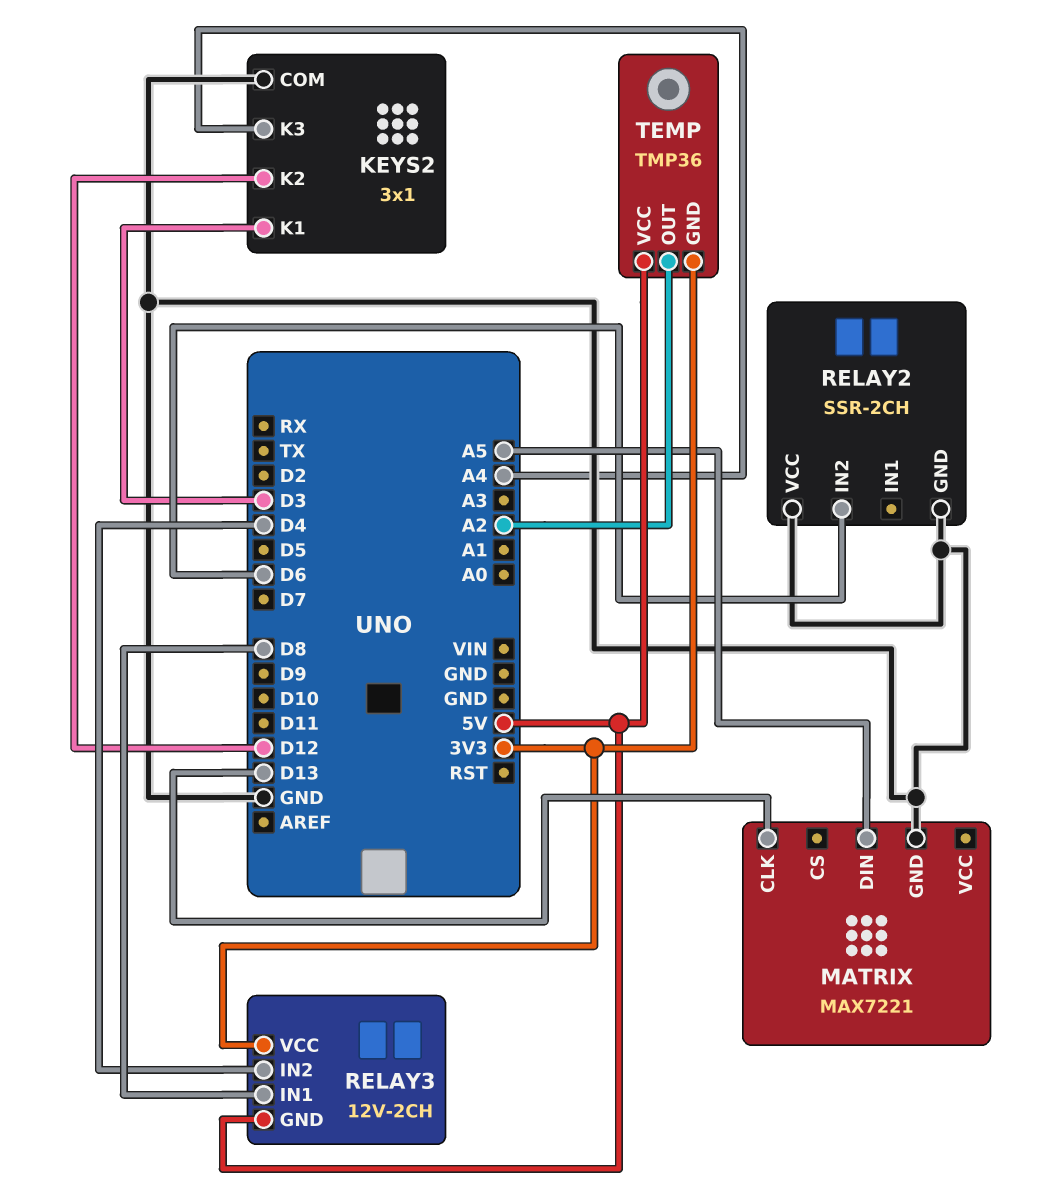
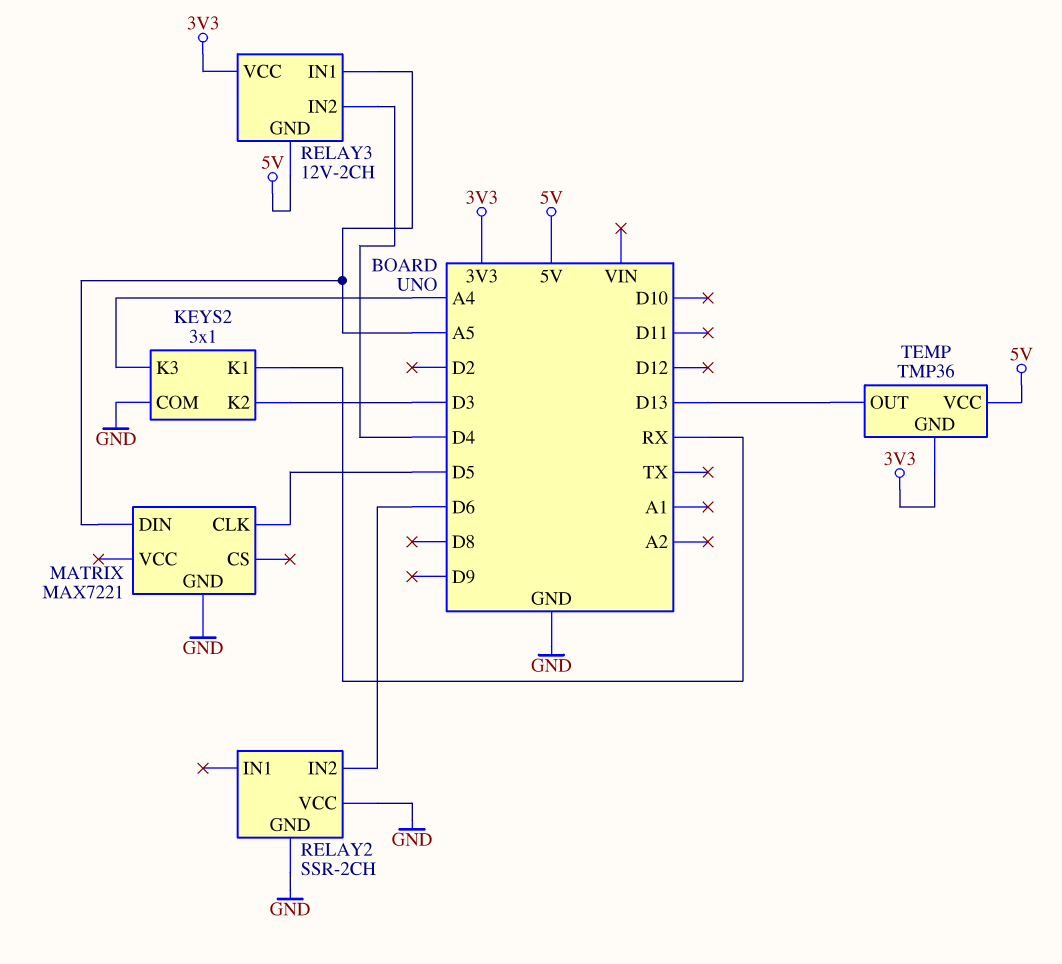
KEYS2 pin K1: D3 -> RX
KEYS2 pin K2: D12 -> D3
MATRIX pin CLK: D13 -> D5
RELAY3 pin IN1: D8 -> A5
TEMP pin OUT: A2 -> D13

